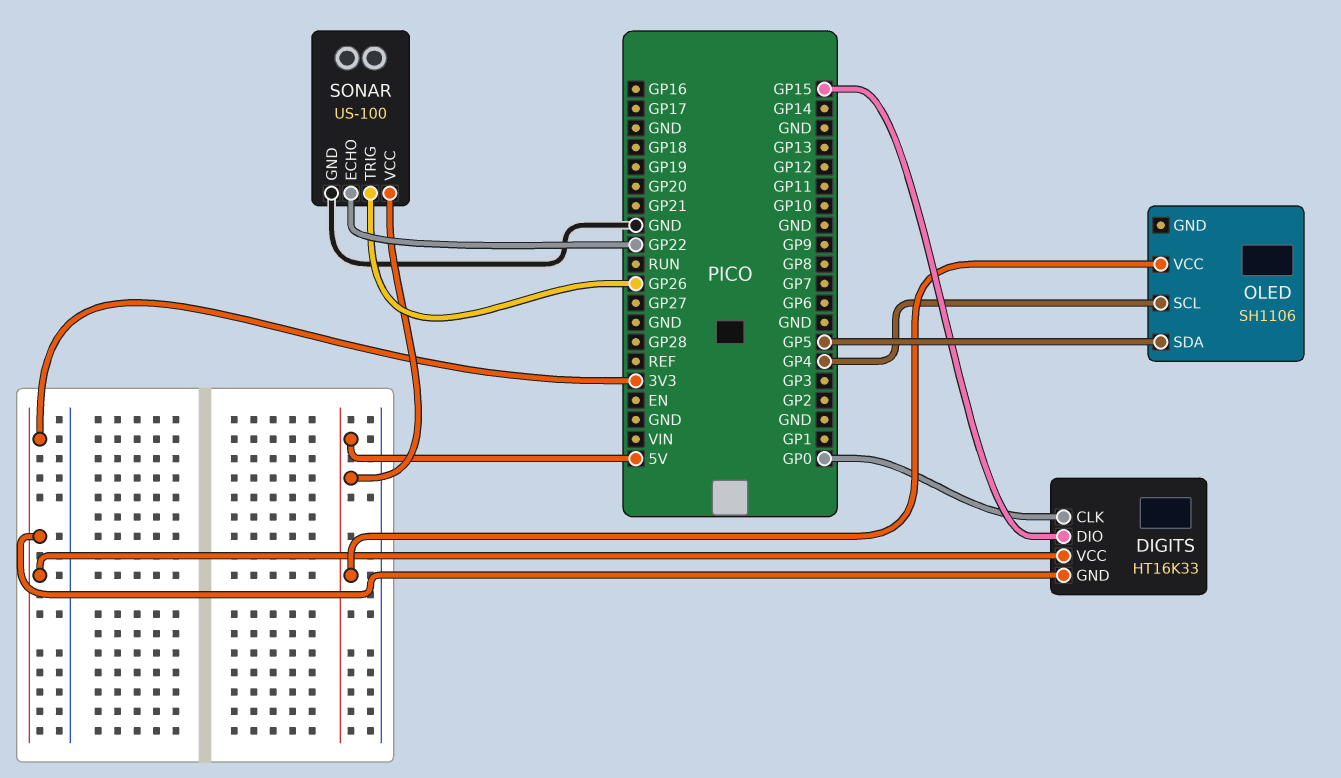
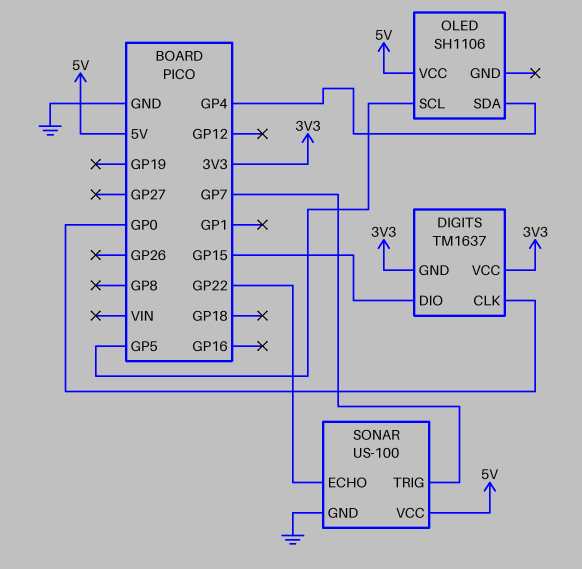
DIGITS: HT16K33 -> TM1637
OLED pin SCL: GP4 -> GP5
OLED pin SDA: GP5 -> GP4
SONAR pin TRIG: GP26 -> GP7

